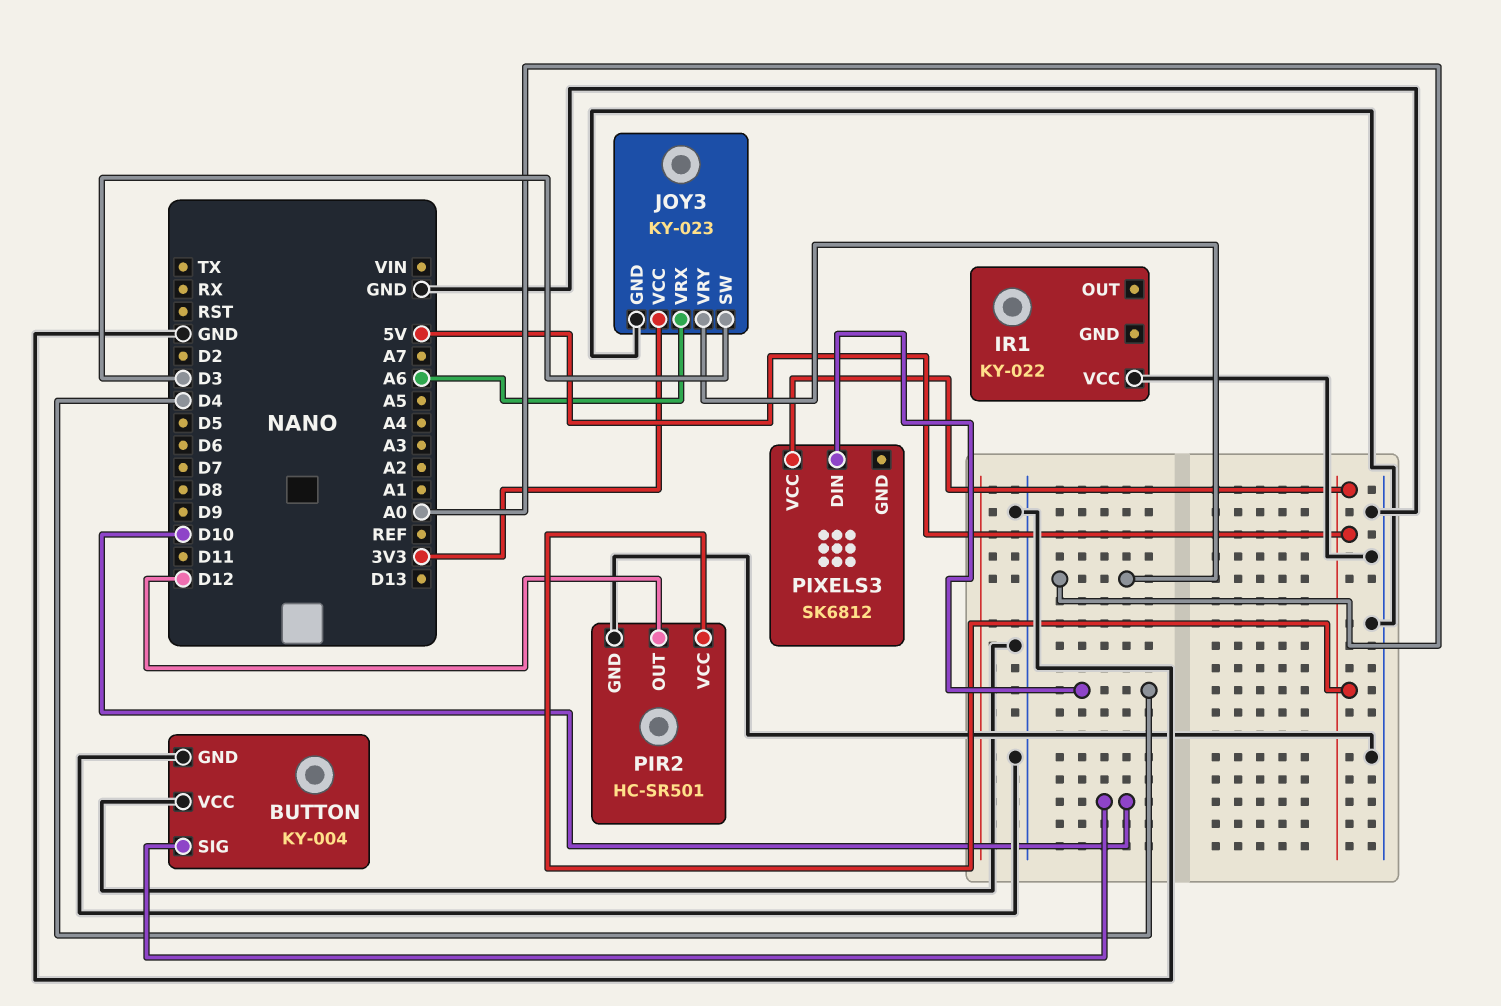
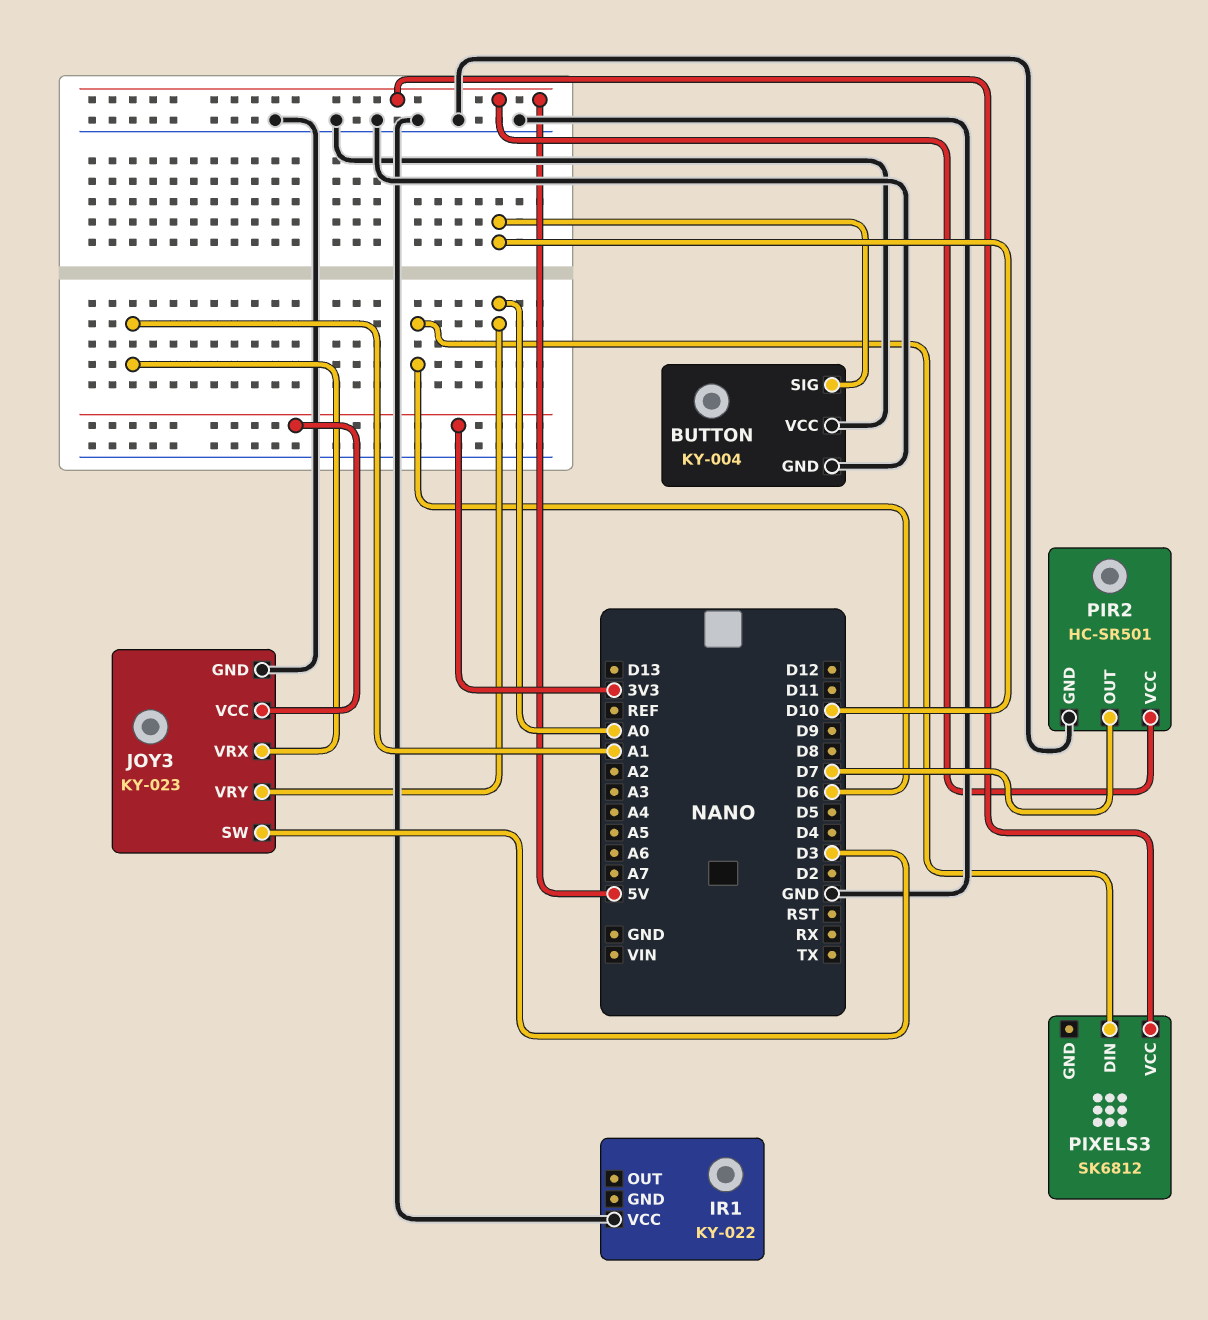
JOY3 pin VRX: A6 -> A1
PIR2 pin OUT: D12 -> D7
PIXELS3 pin DIN: D4 -> D6

